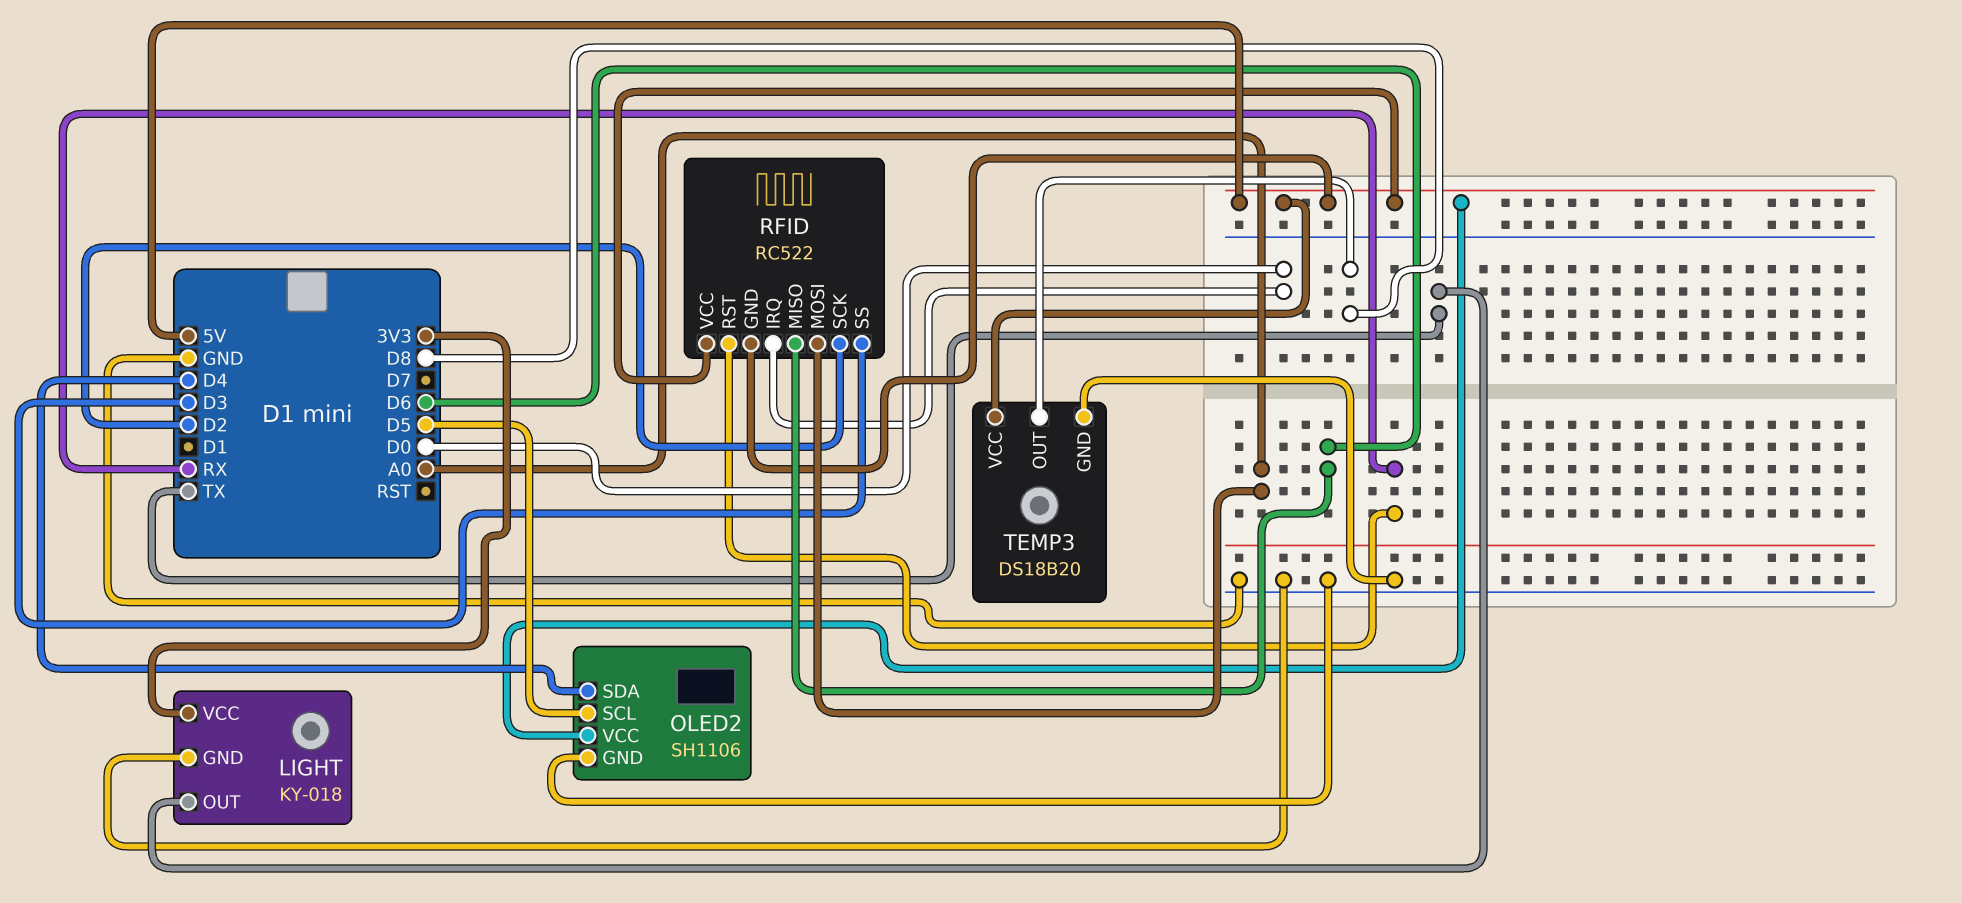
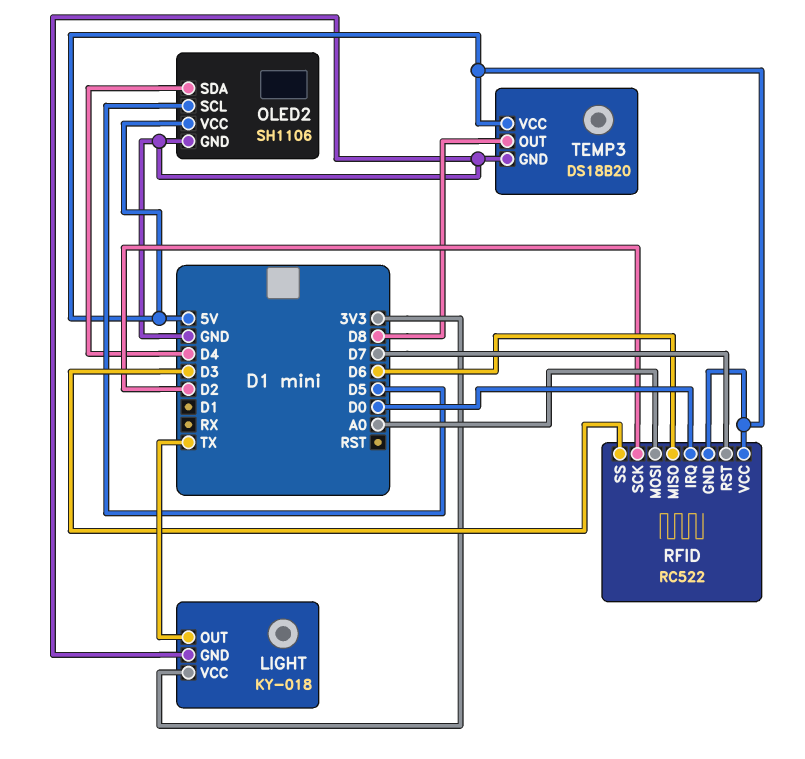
RFID pin RST: RX -> D7

